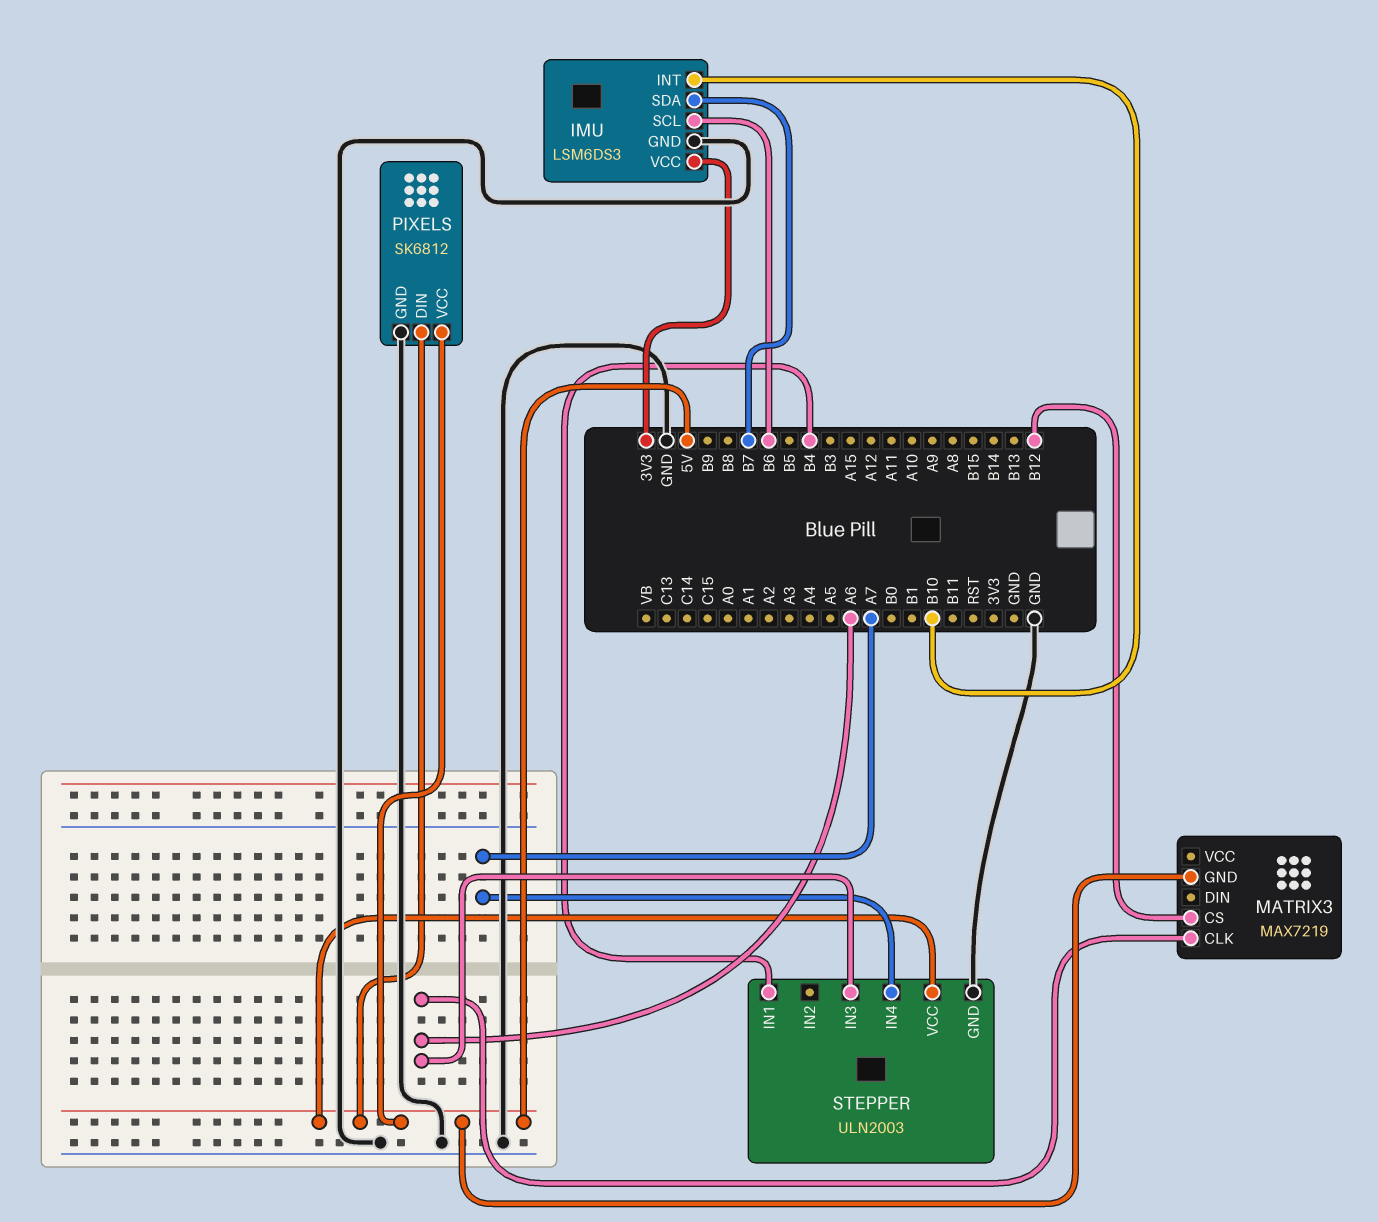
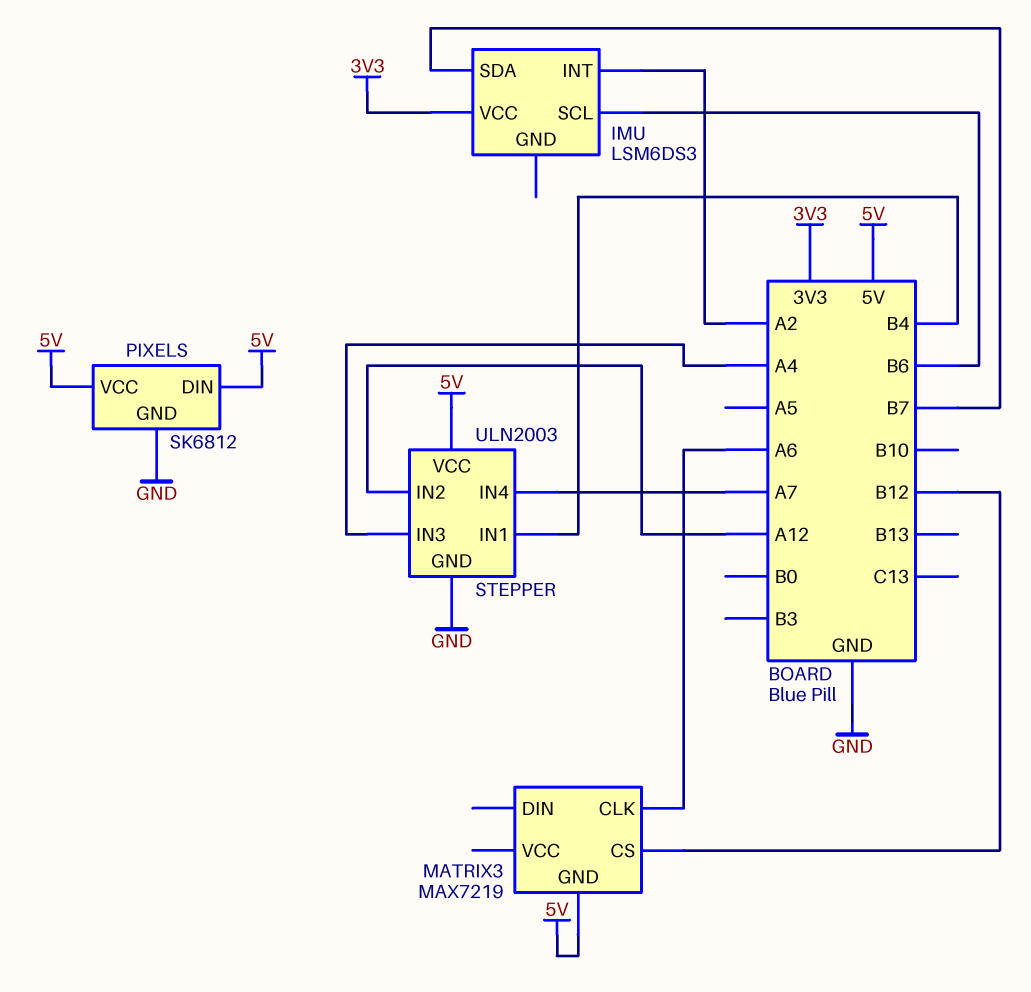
IMU pin GND: GND -> none
IMU pin INT: B10 -> A2
STEPPER pin IN2: none -> A12
STEPPER pin IN3: A6 -> A4

